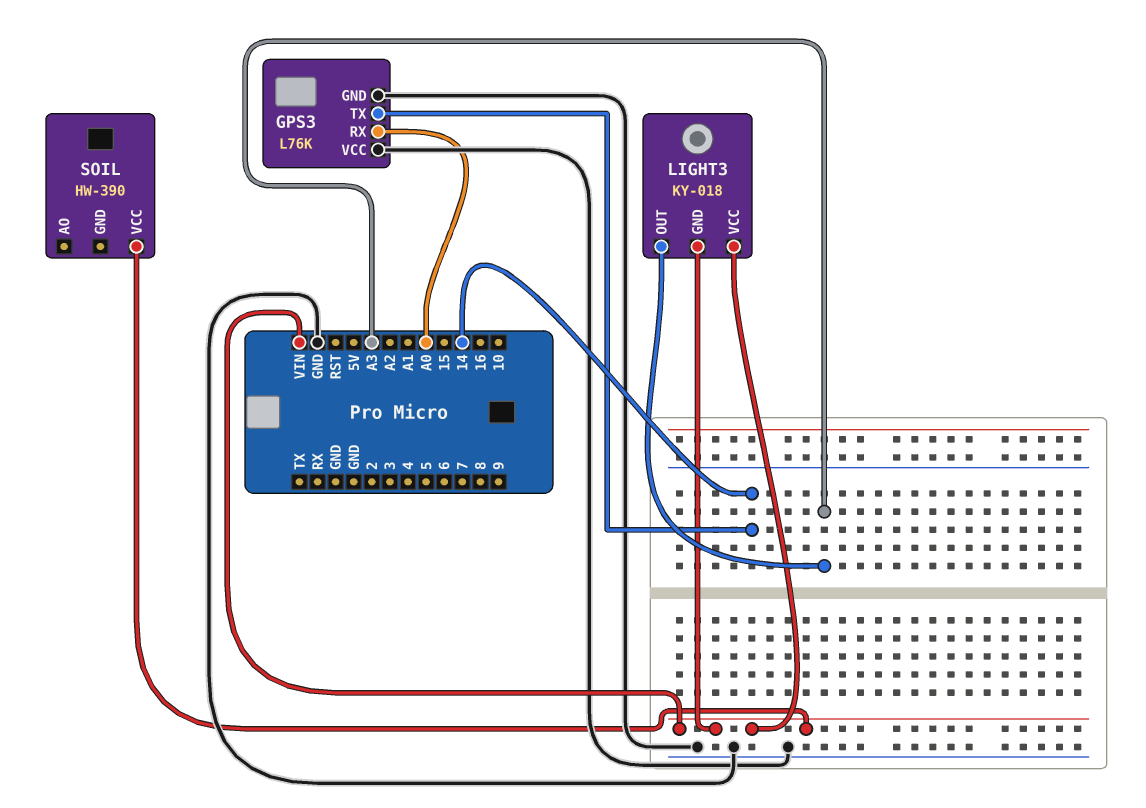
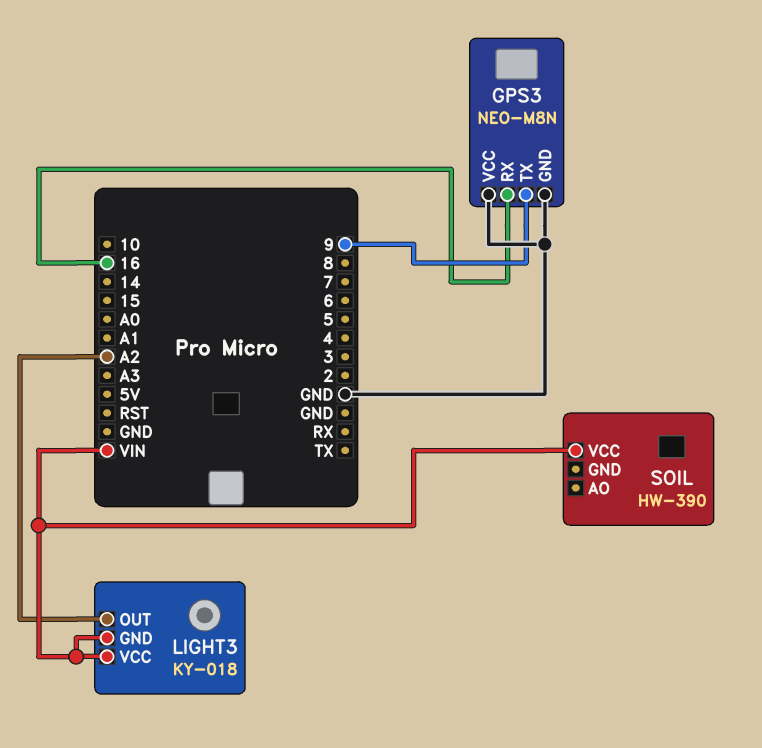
GPS3: L76K -> NEO-M8N
GPS3 pin RX: A0 -> 16
GPS3 pin TX: 14 -> 9
LIGHT3 pin OUT: A3 -> A2

